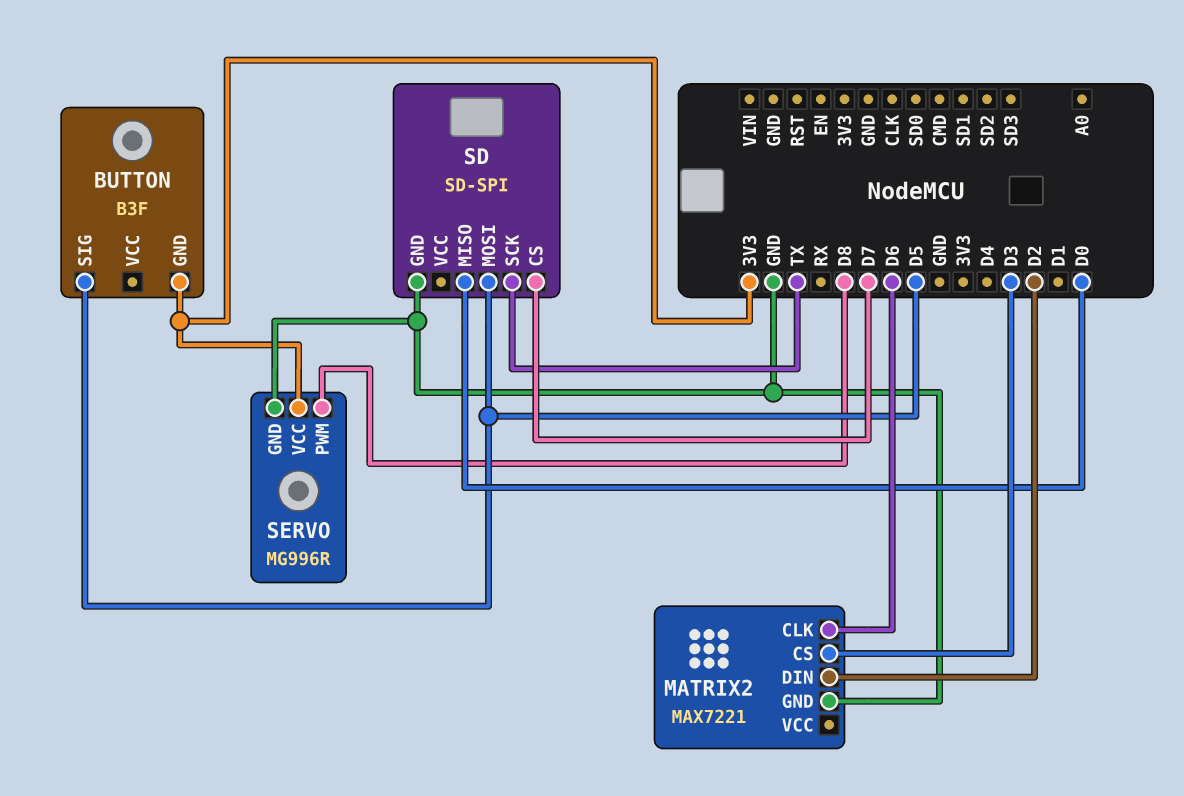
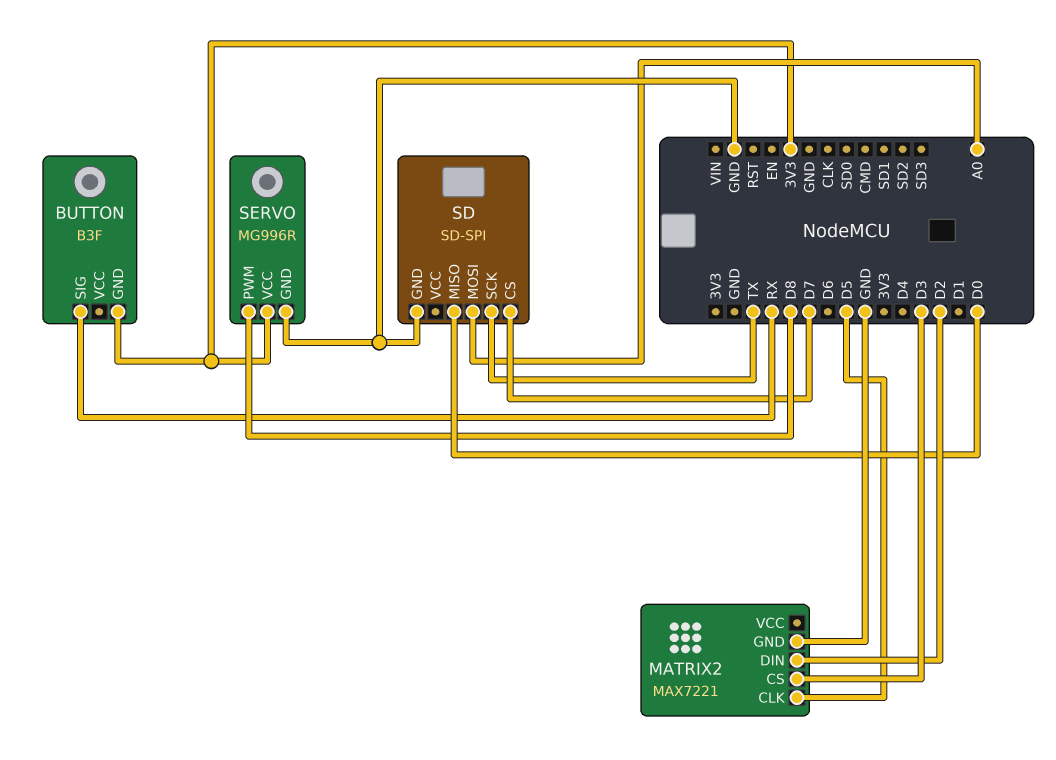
BUTTON pin SIG: D5 -> RX
MATRIX2 pin CLK: D6 -> D5
SD pin MOSI: D5 -> A0

